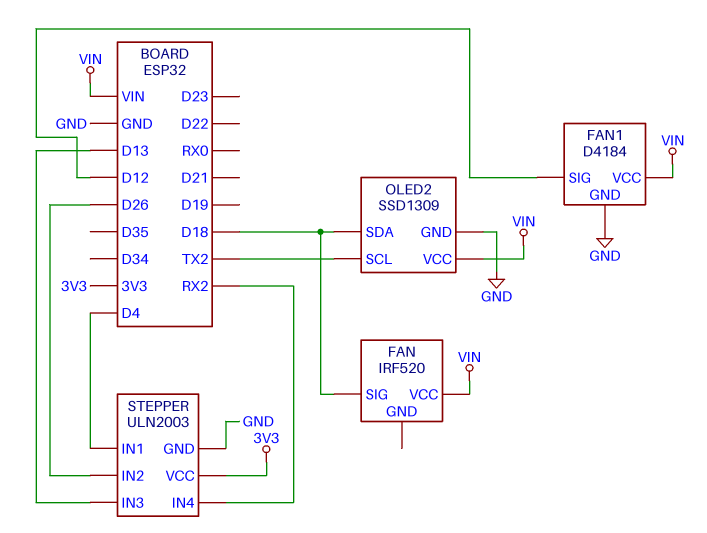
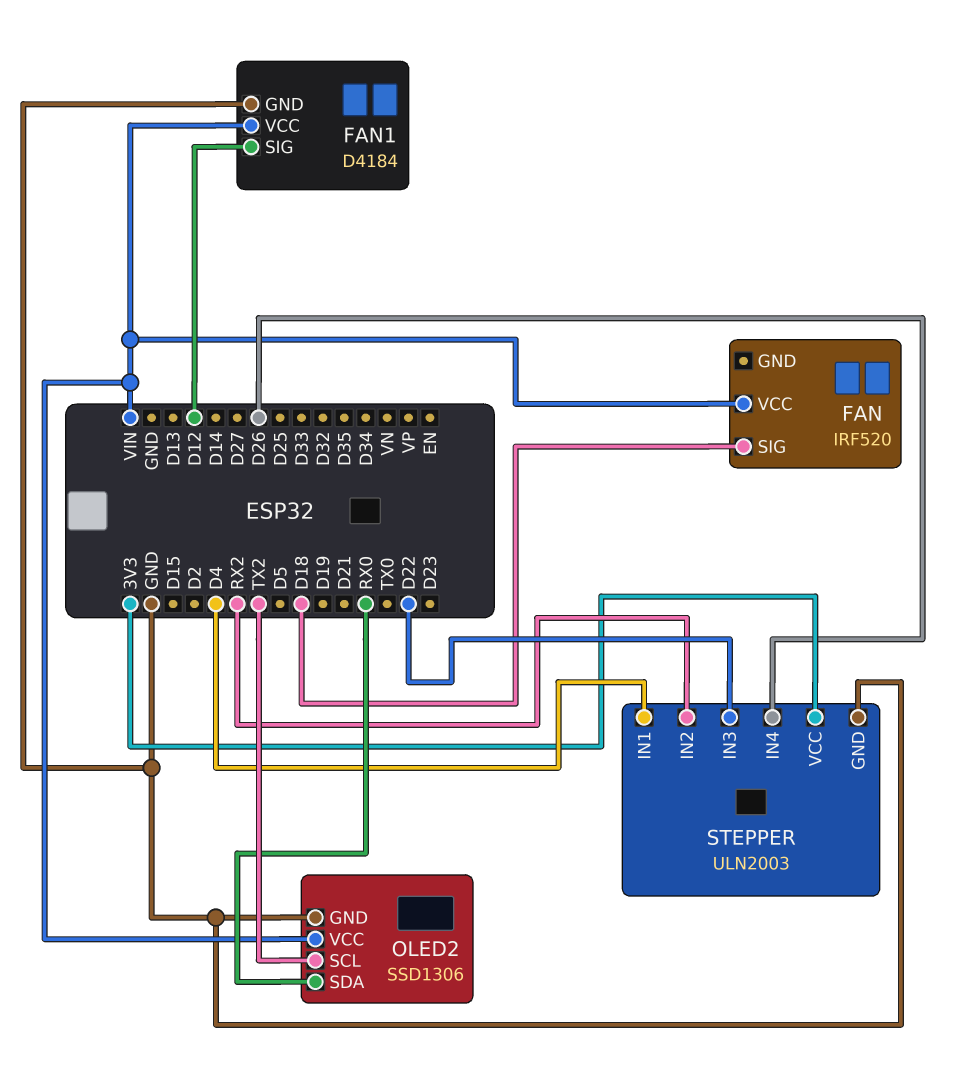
OLED2: SSD1309 -> SSD1306
OLED2 pin SDA: D18 -> RX0
STEPPER pin IN2: D26 -> RX2
STEPPER pin IN3: D13 -> D22
STEPPER pin IN4: RX2 -> D26

